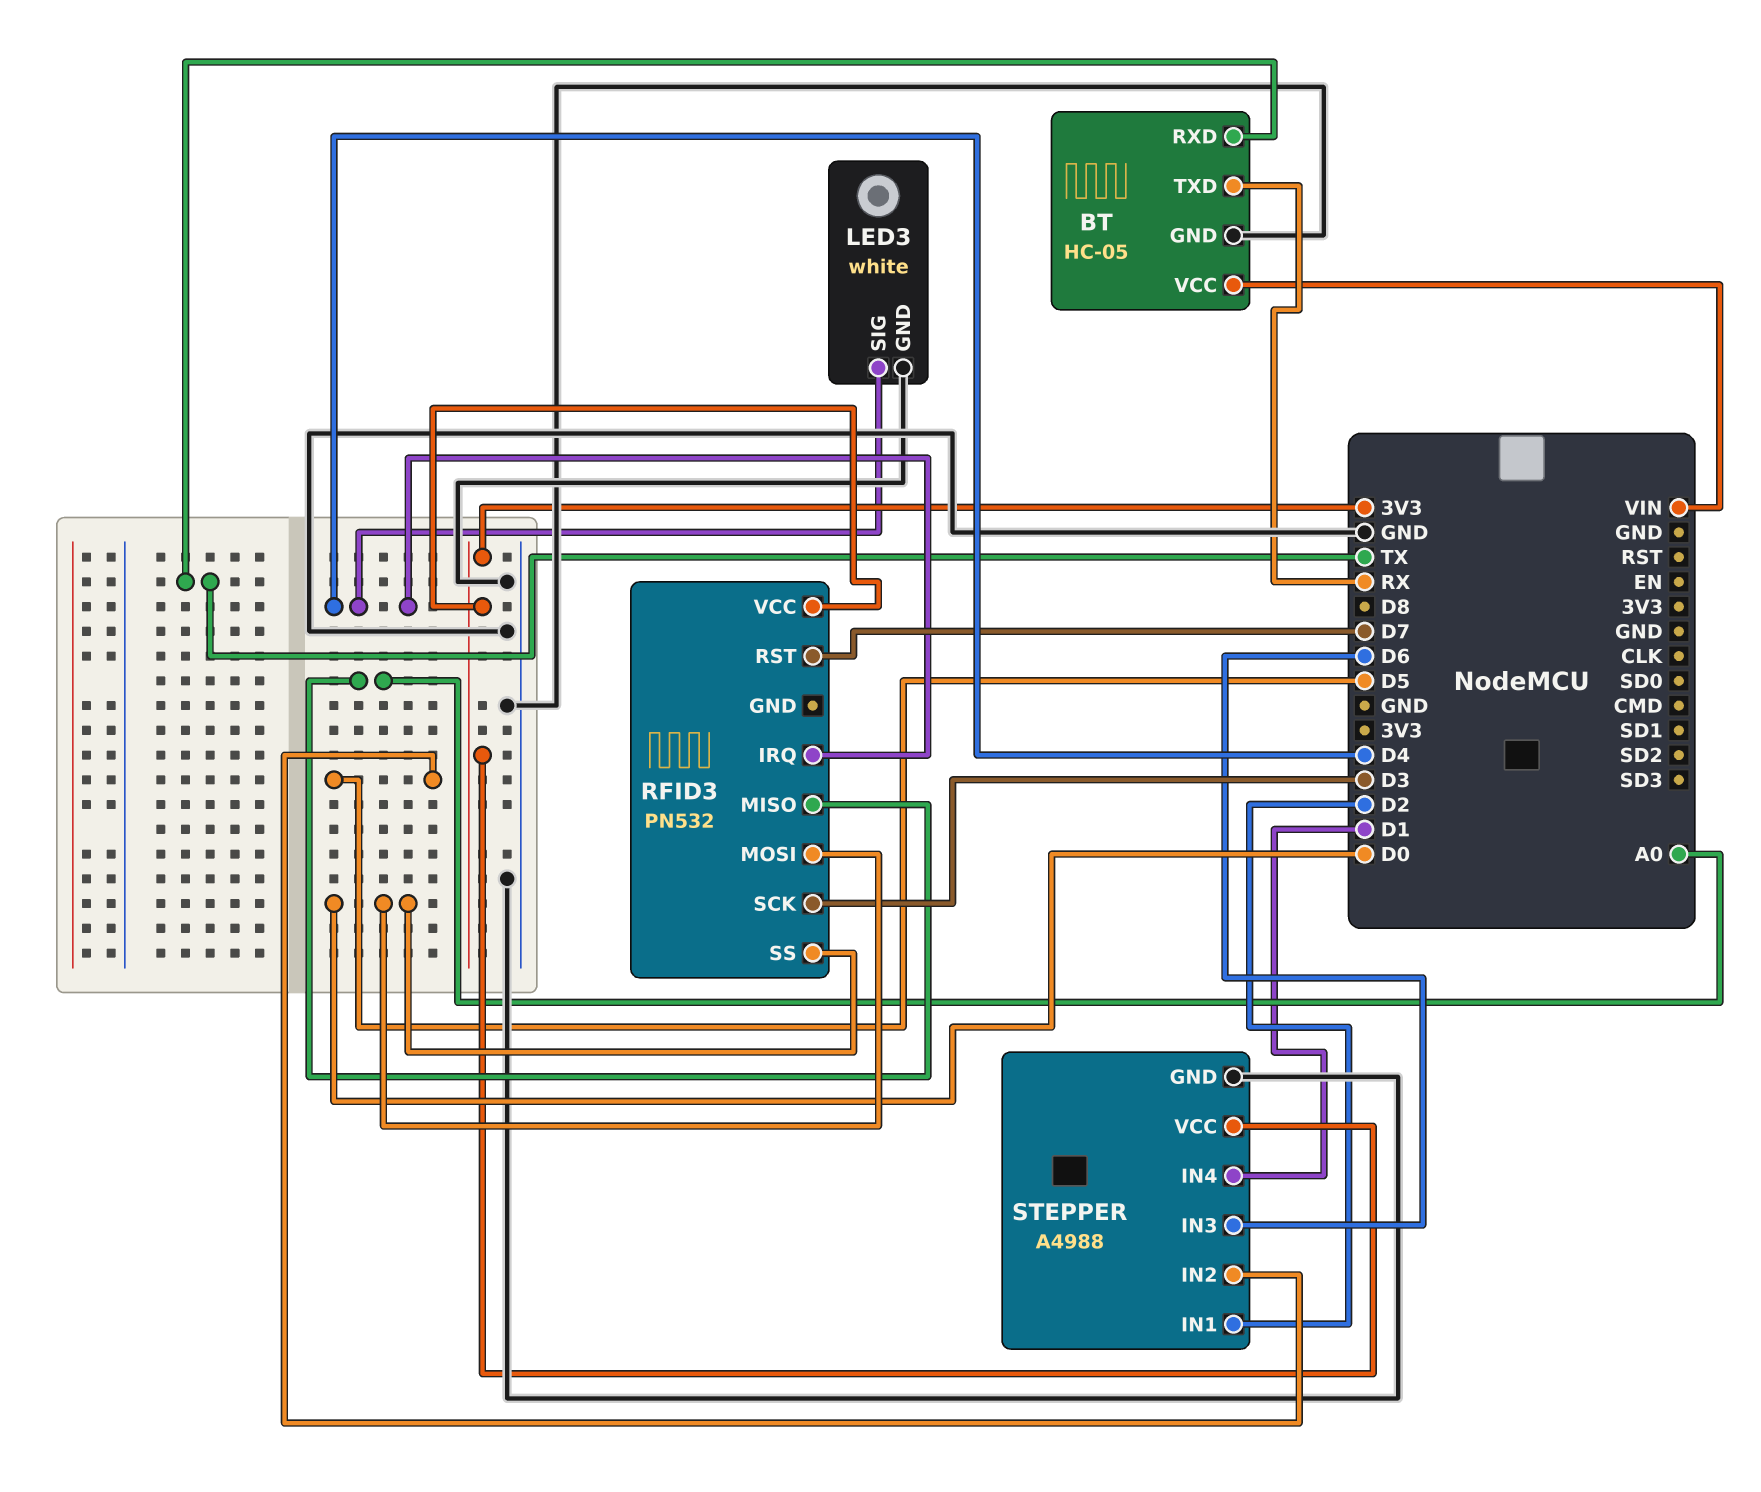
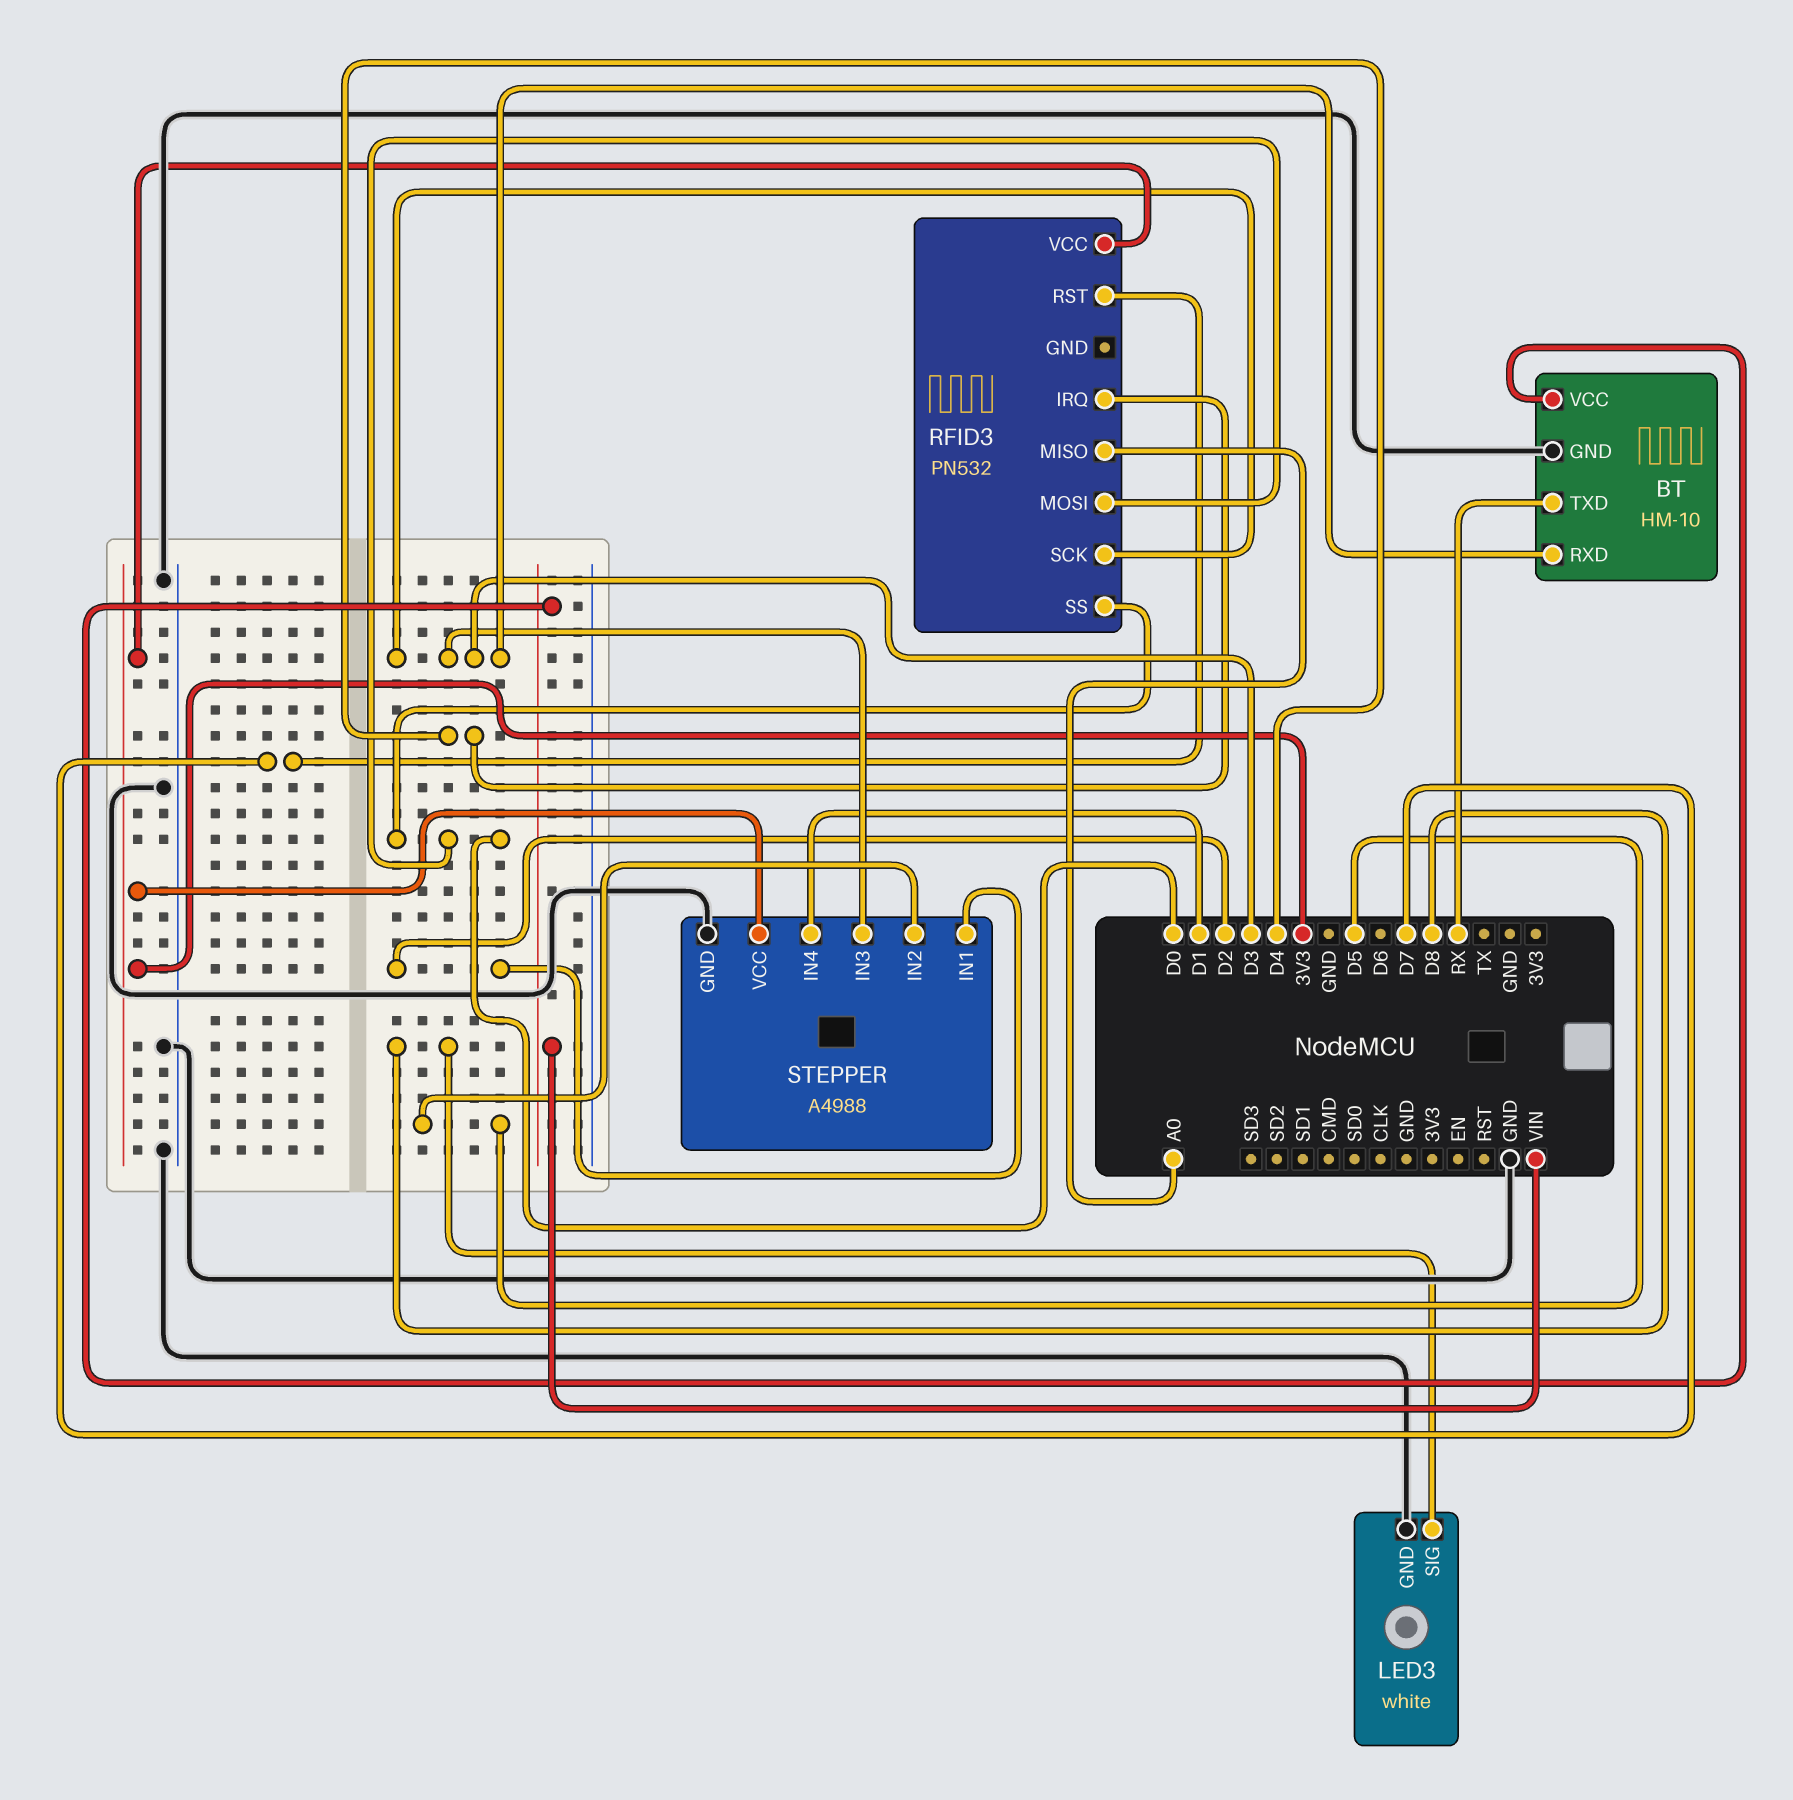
BT: HC-05 -> HM-10
BT pin RXD: TX -> D3
LED3 pin SIG: D4 -> D8
STEPPER pin IN3: D6 -> D3

